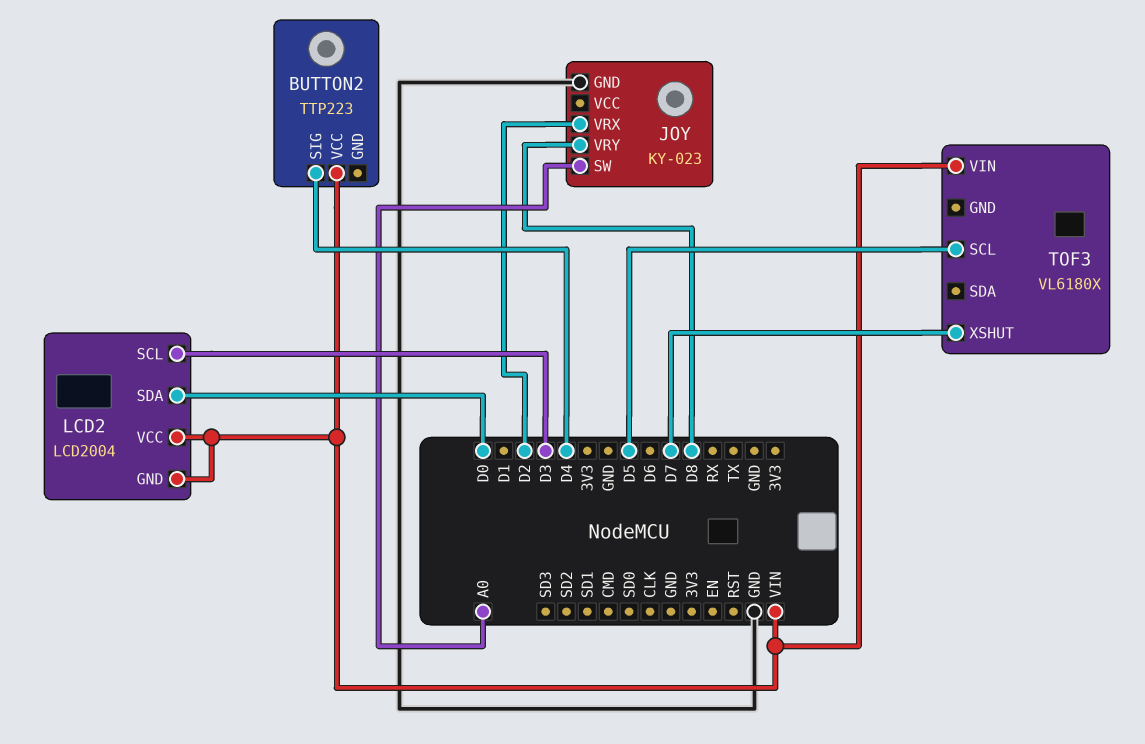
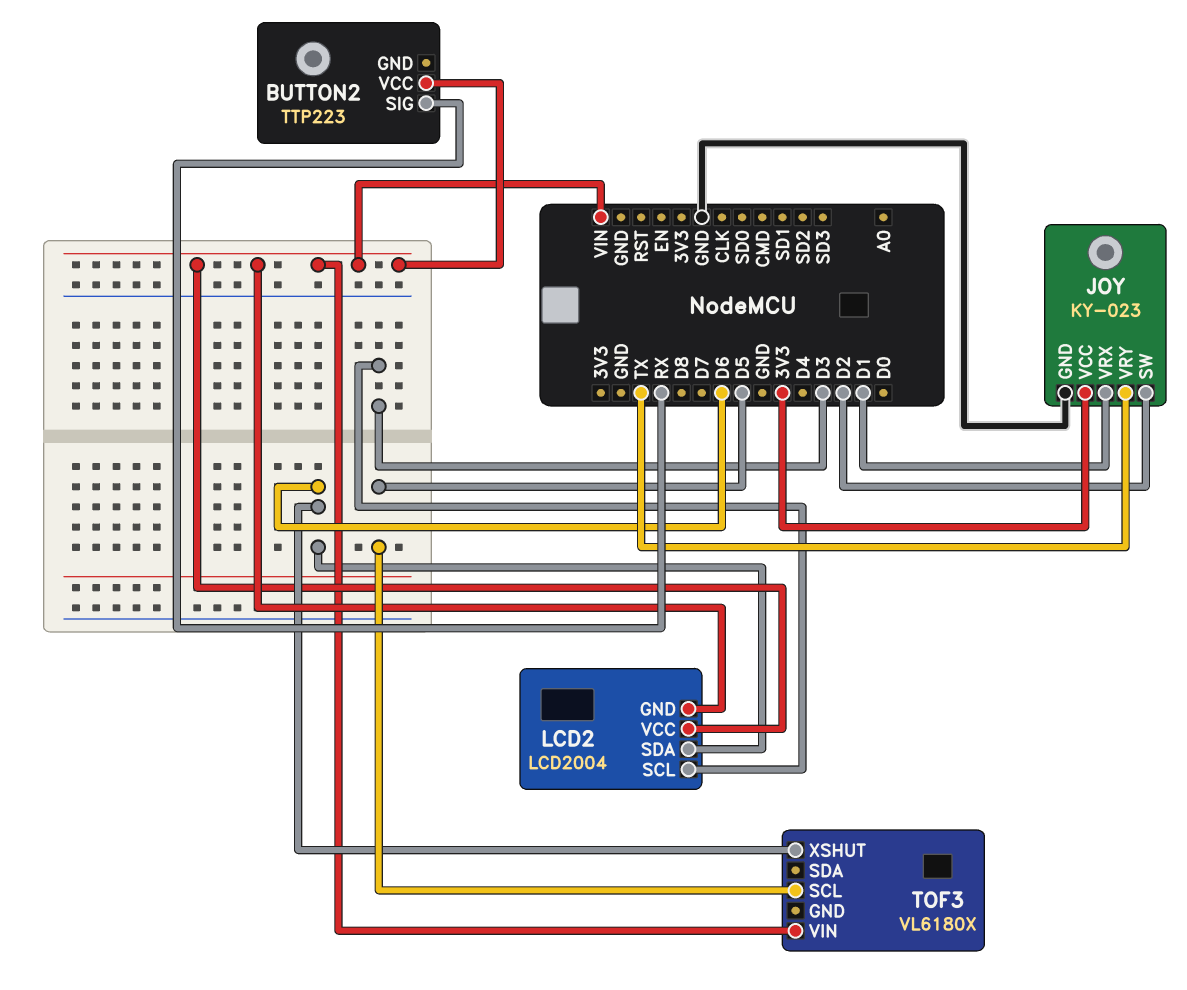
BUTTON2 pin SIG: D4 -> RX
JOY pin SW: A0 -> D2
JOY pin VCC: none -> 3V3
JOY pin VRX: D2 -> D1
JOY pin VRY: D8 -> TX
LCD2 pin SDA: D0 -> D6
TOF3 pin XSHUT: D7 -> D6

